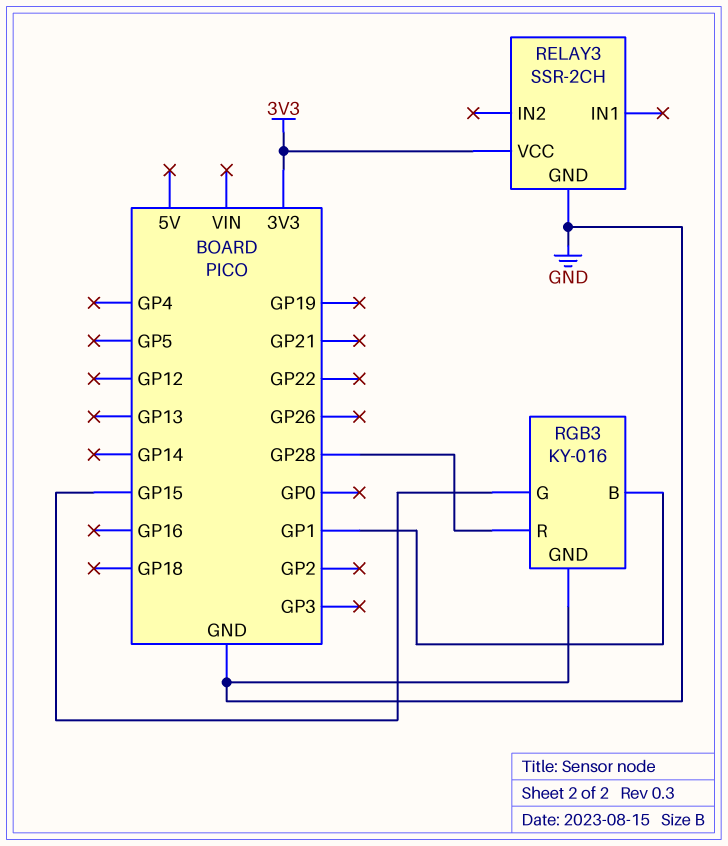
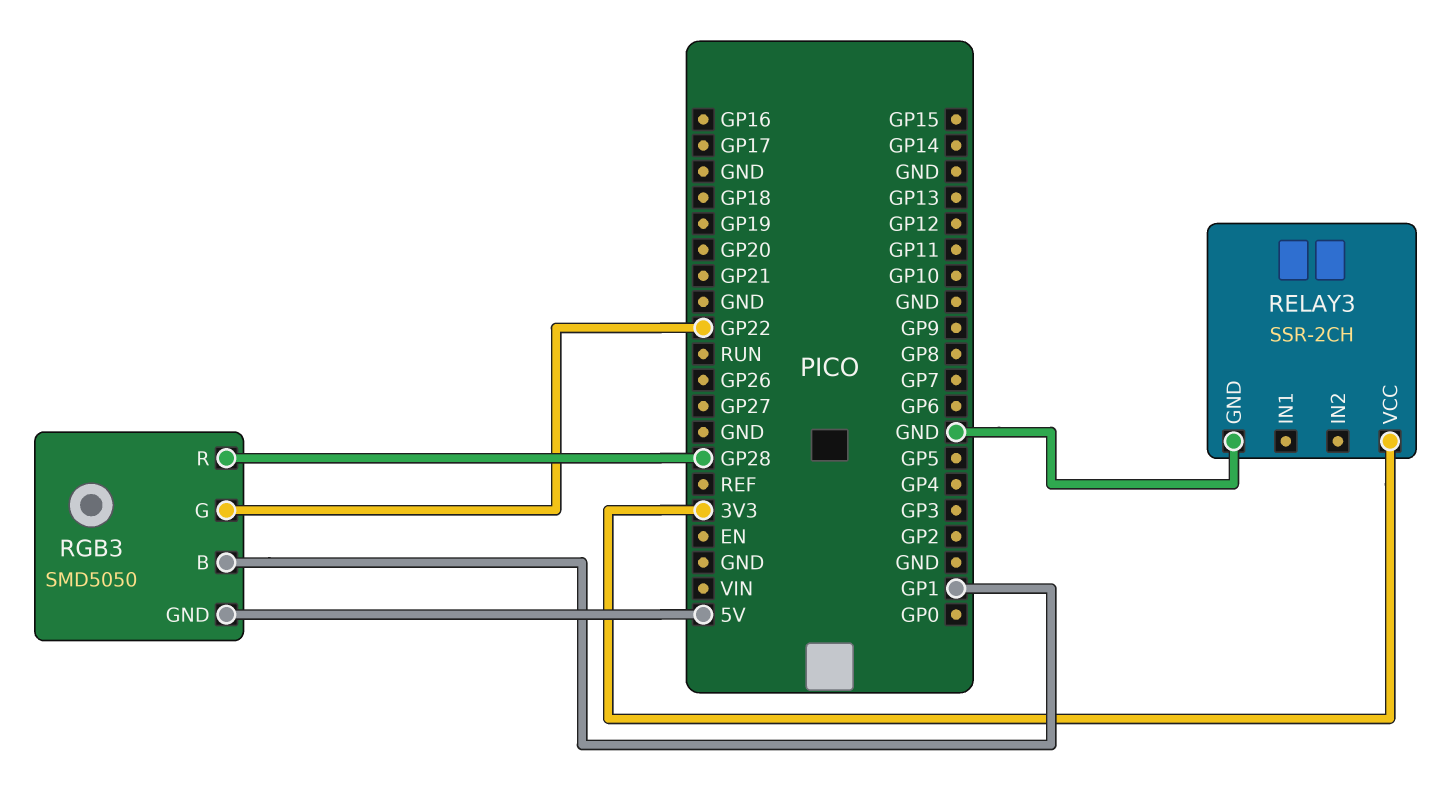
RGB3: KY-016 -> SMD5050
RGB3 pin G: GP15 -> GP22
RGB3 pin GND: GND -> 5V

